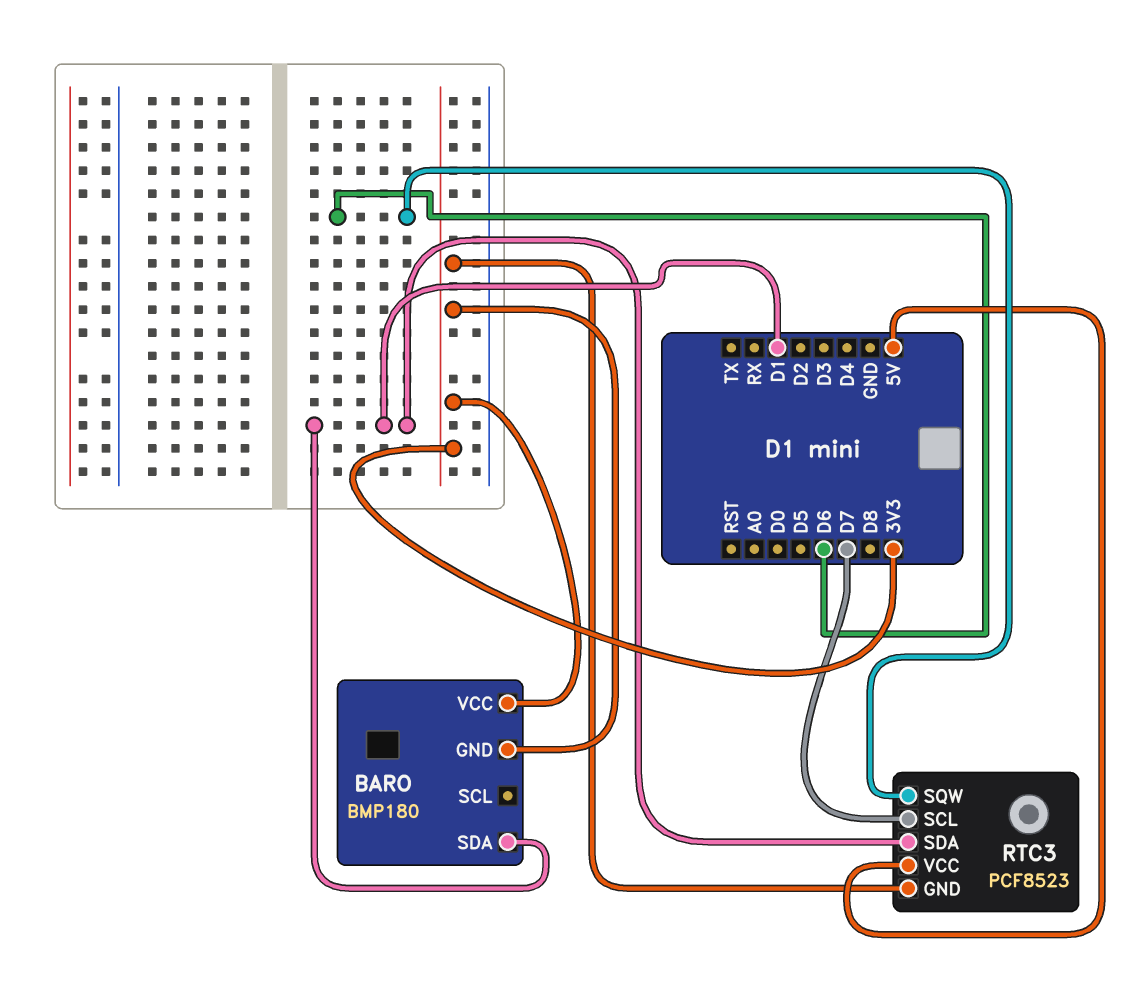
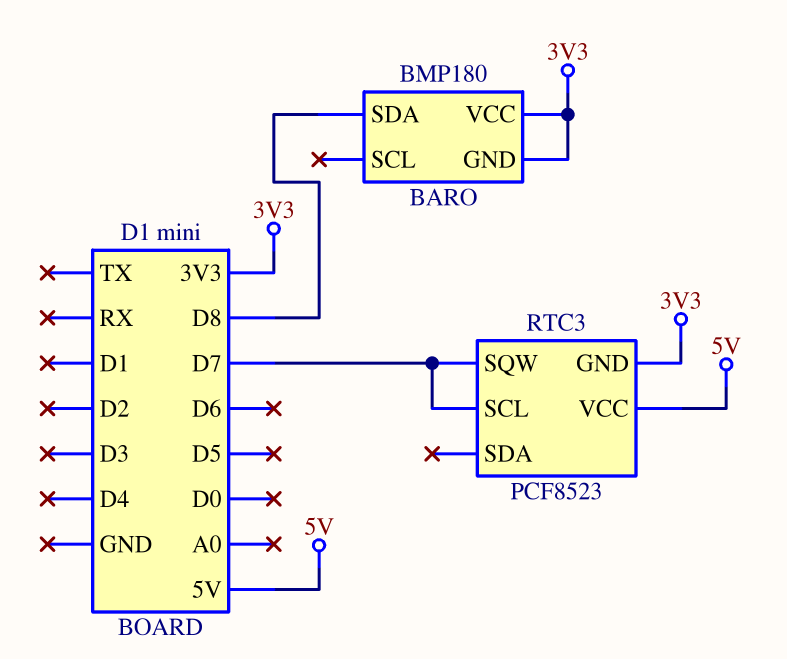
BARO pin SDA: D1 -> D8
RTC3 pin SDA: D1 -> none
RTC3 pin SQW: D6 -> D7

